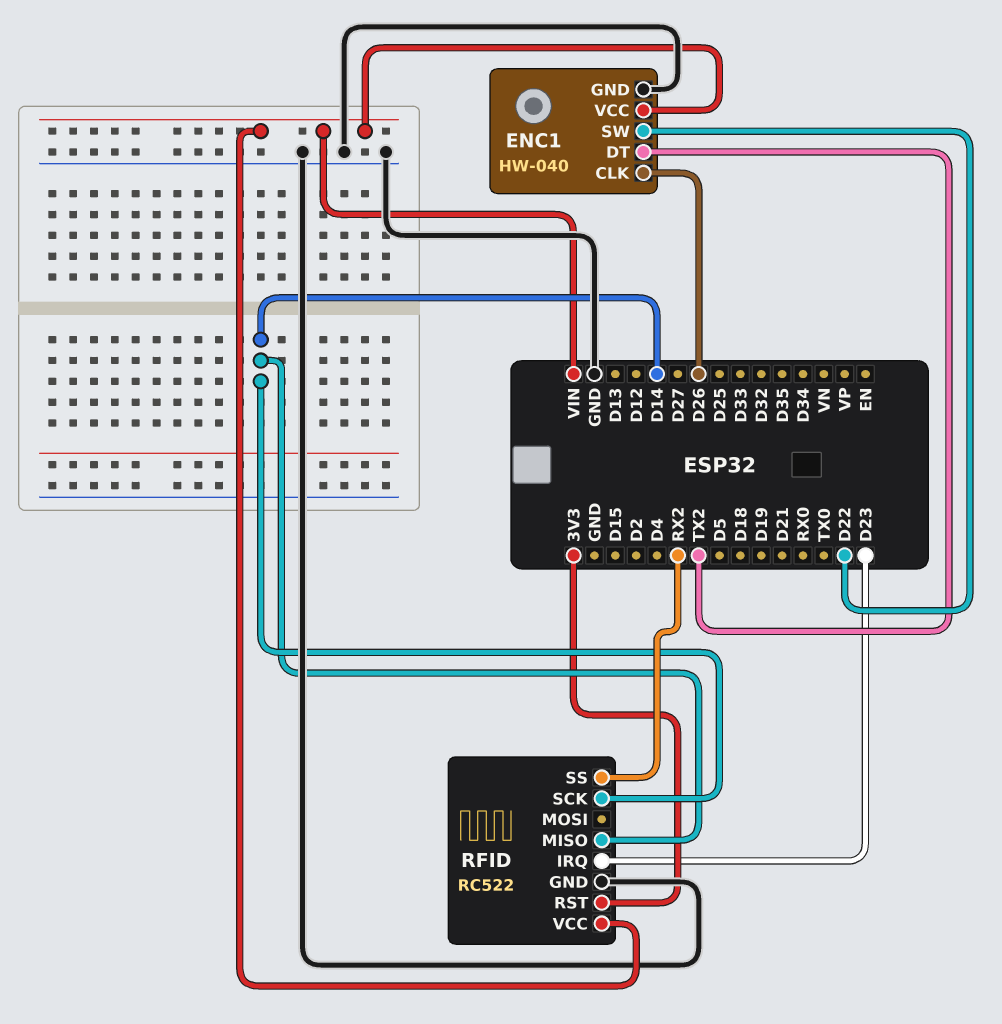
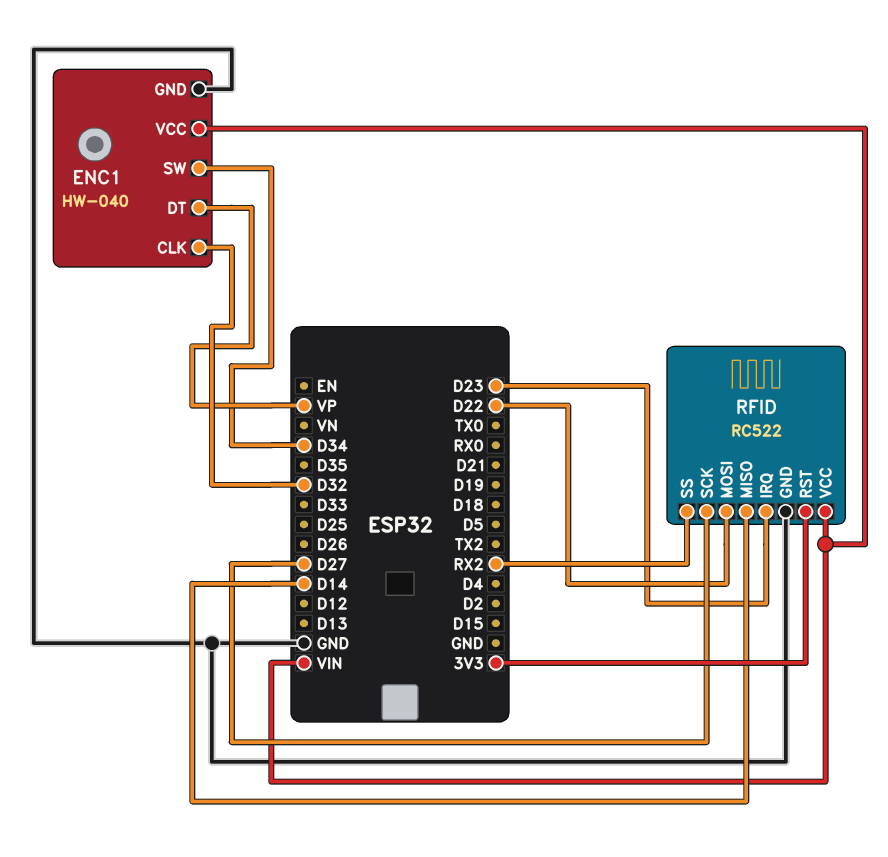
ENC1 pin CLK: D26 -> D32
ENC1 pin DT: TX2 -> VP
ENC1 pin SW: D22 -> D34
RFID pin MOSI: none -> D22
RFID pin SCK: D14 -> D27

